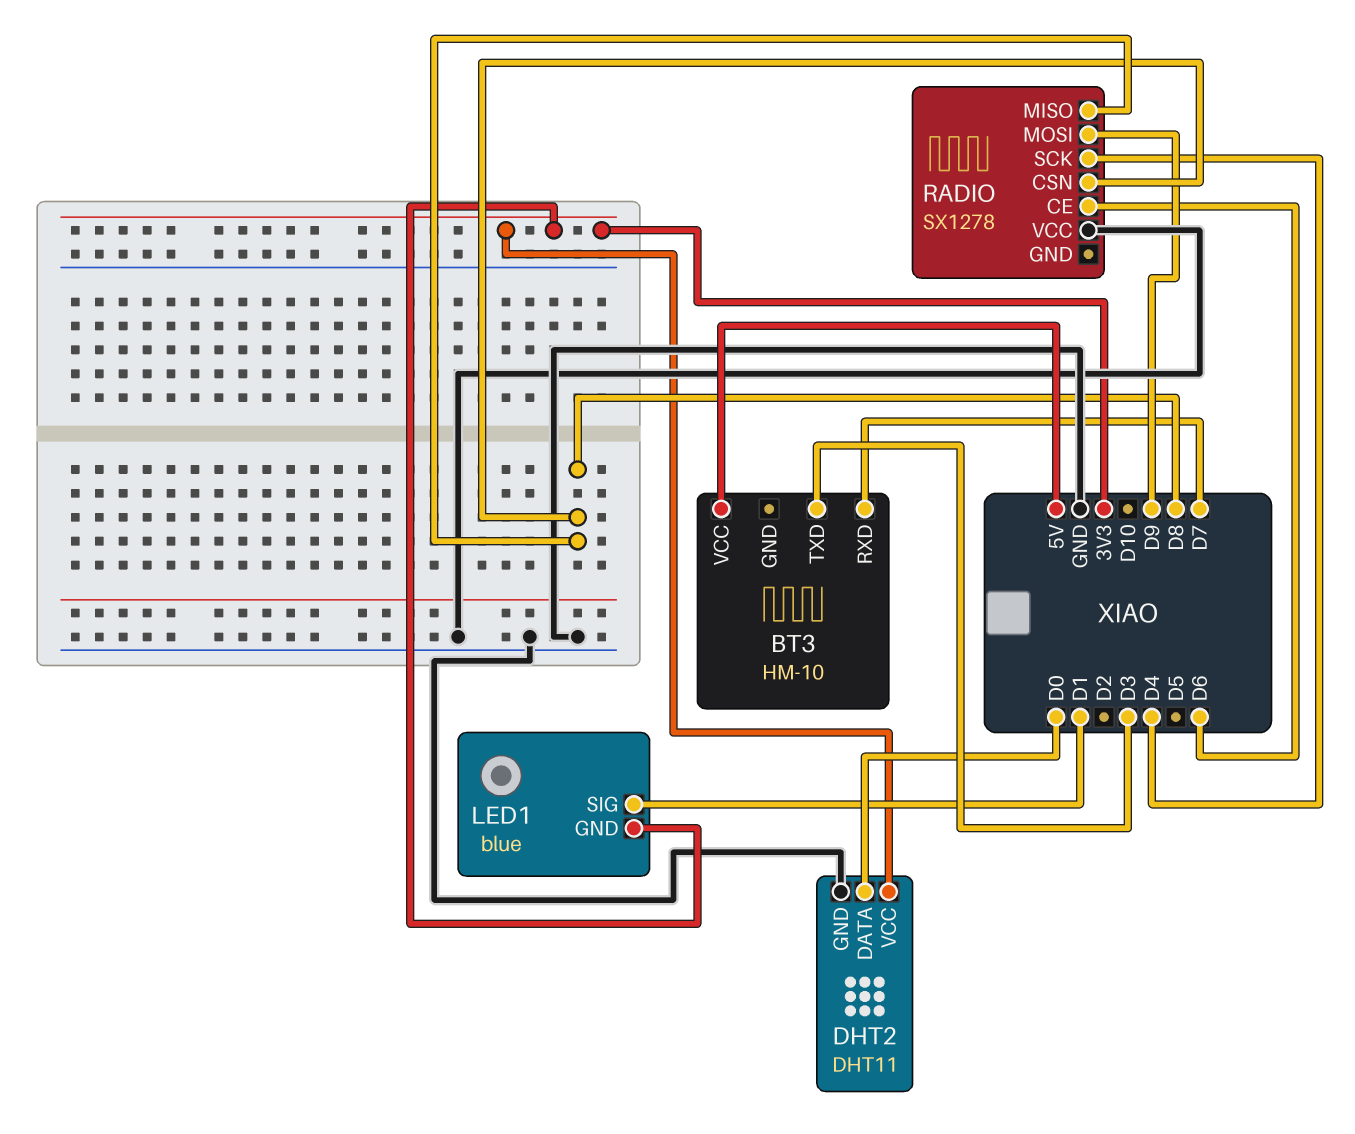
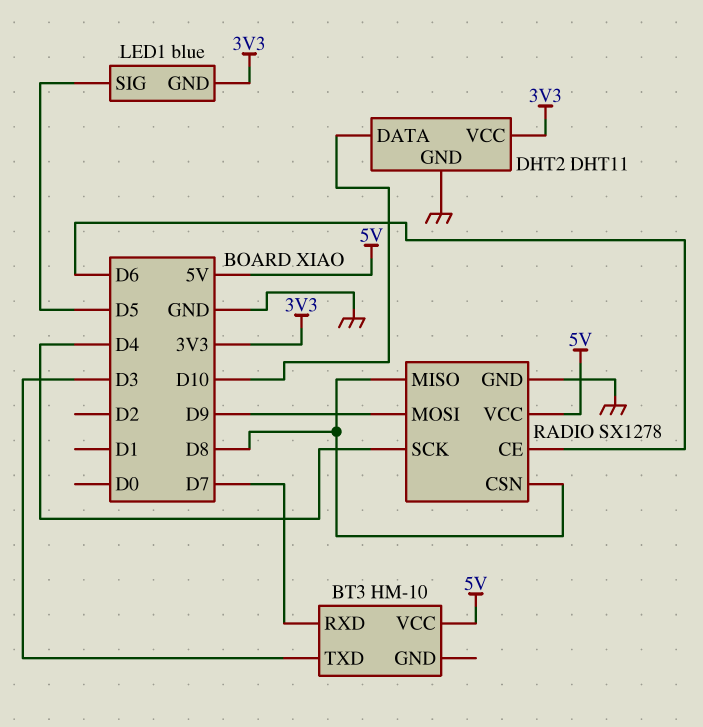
DHT2 pin DATA: D0 -> D10
LED1 pin SIG: D1 -> D5
RADIO pin GND: none -> GND
RADIO pin VCC: GND -> 5V

